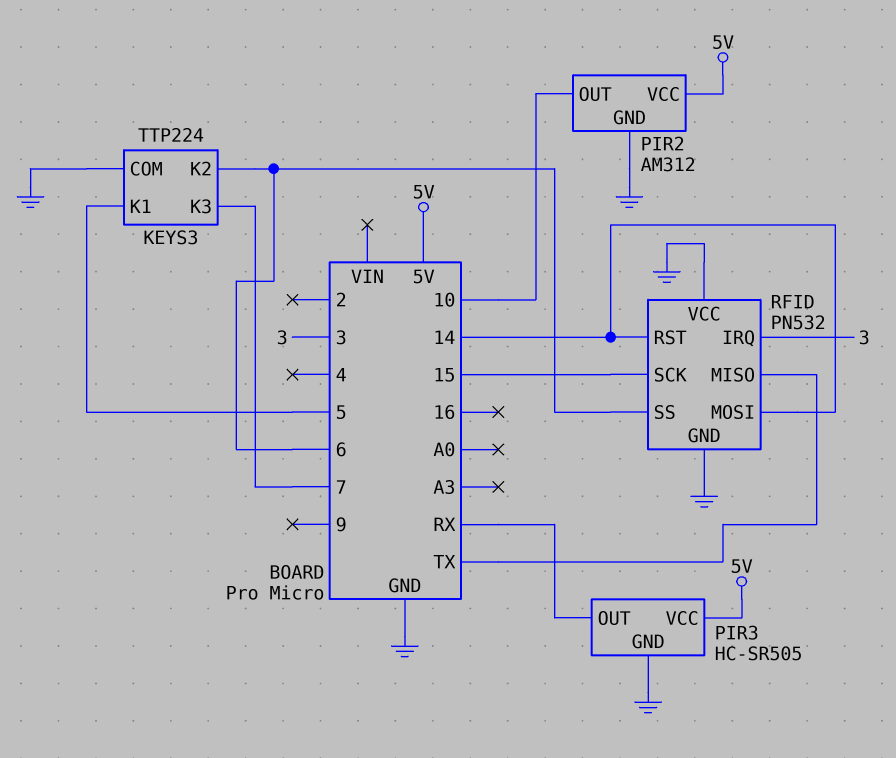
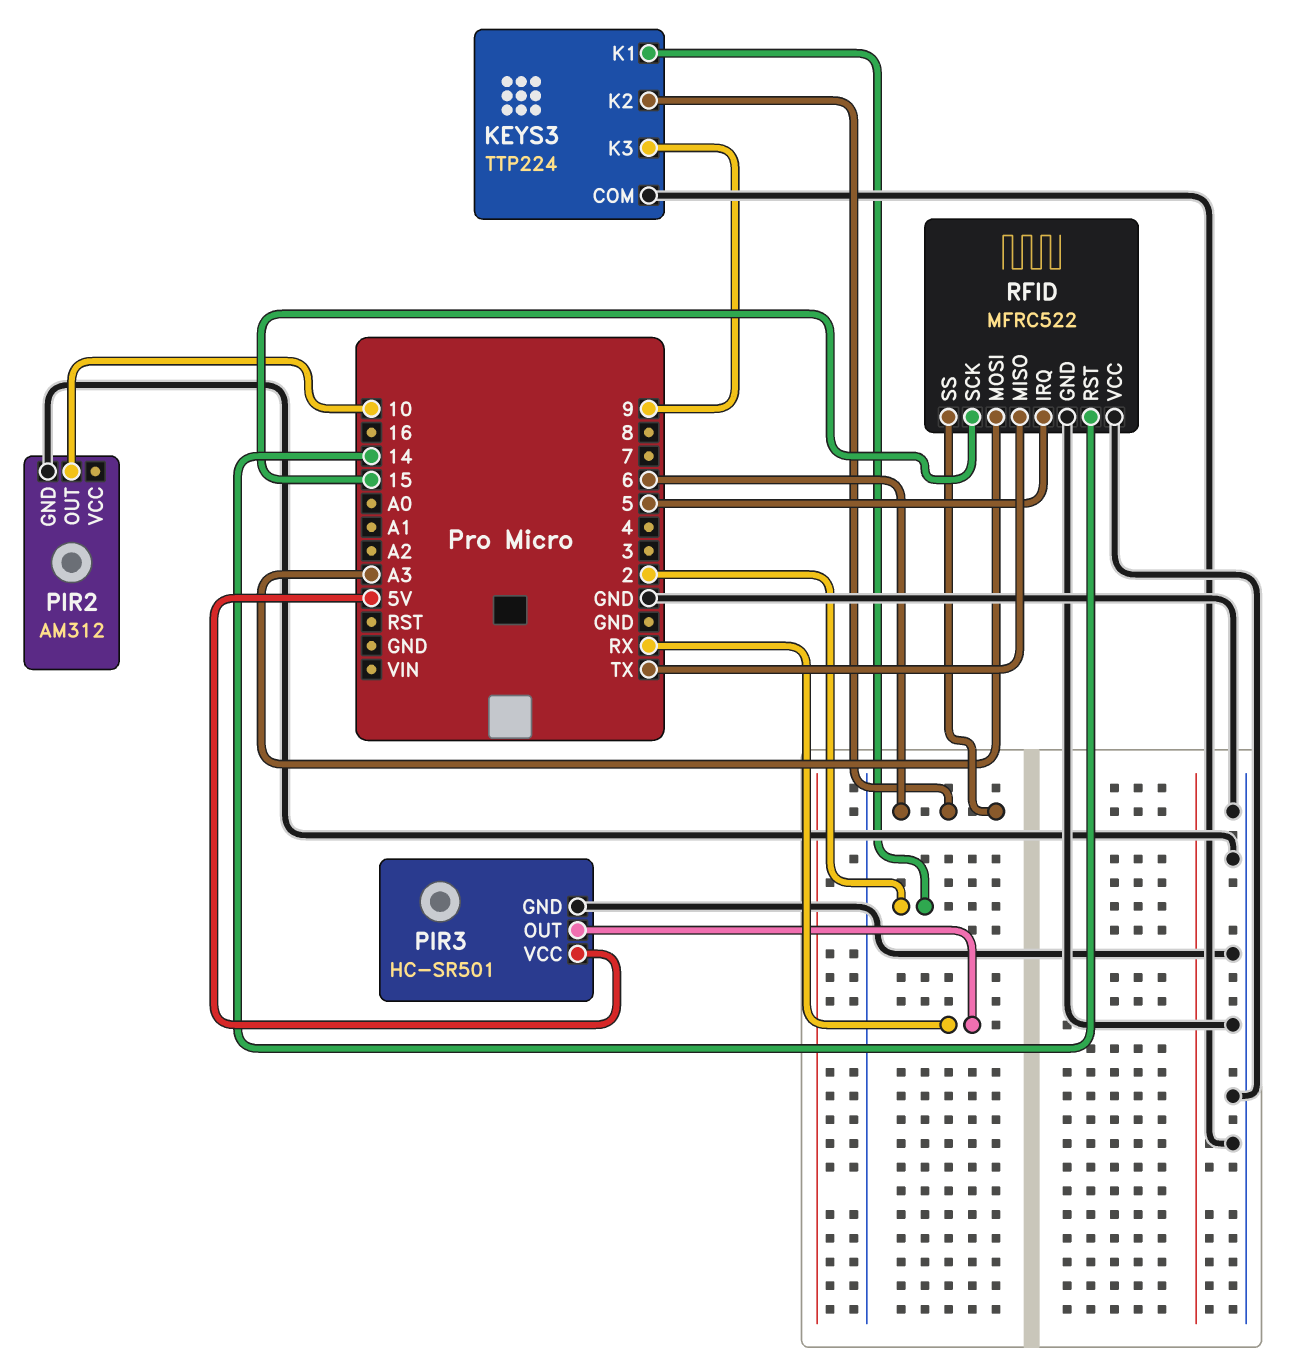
KEYS3 pin K1: 5 -> 2
KEYS3 pin K3: 7 -> 9
PIR2 pin VCC: 5V -> none
PIR3: HC-SR505 -> HC-SR501
RFID: PN532 -> MFRC522
RFID pin IRQ: 3 -> 5
RFID pin MOSI: 14 -> A3

